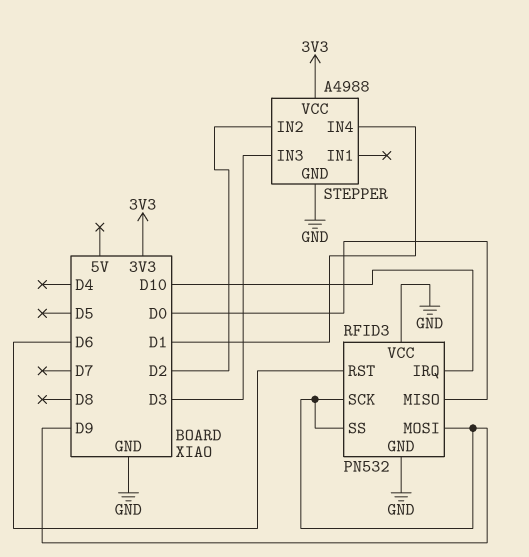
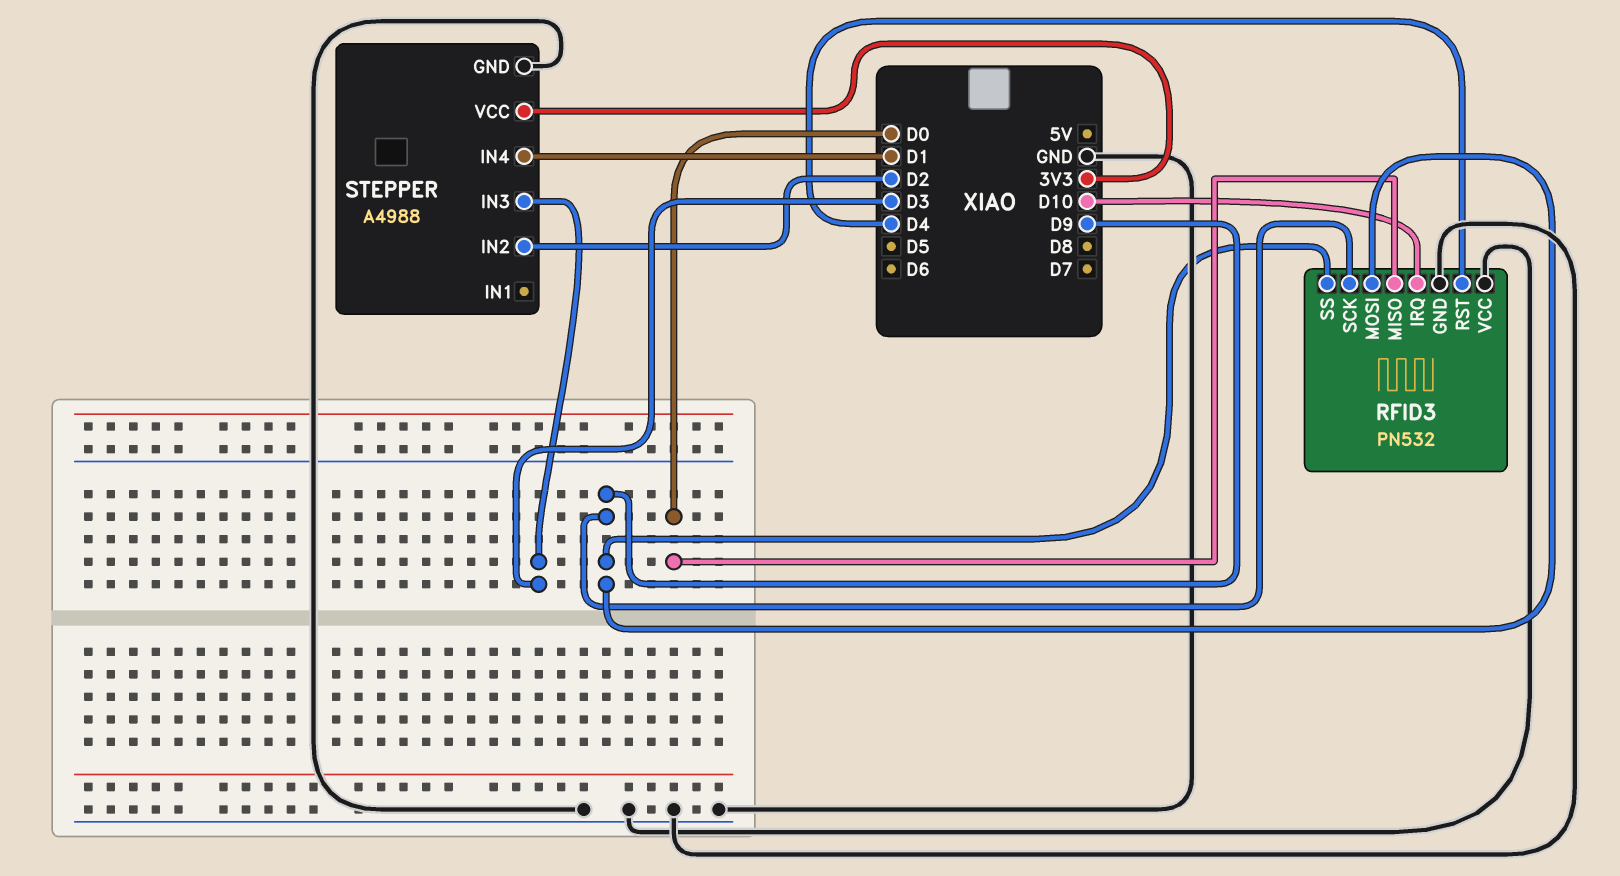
RFID3 pin RST: D6 -> D4

